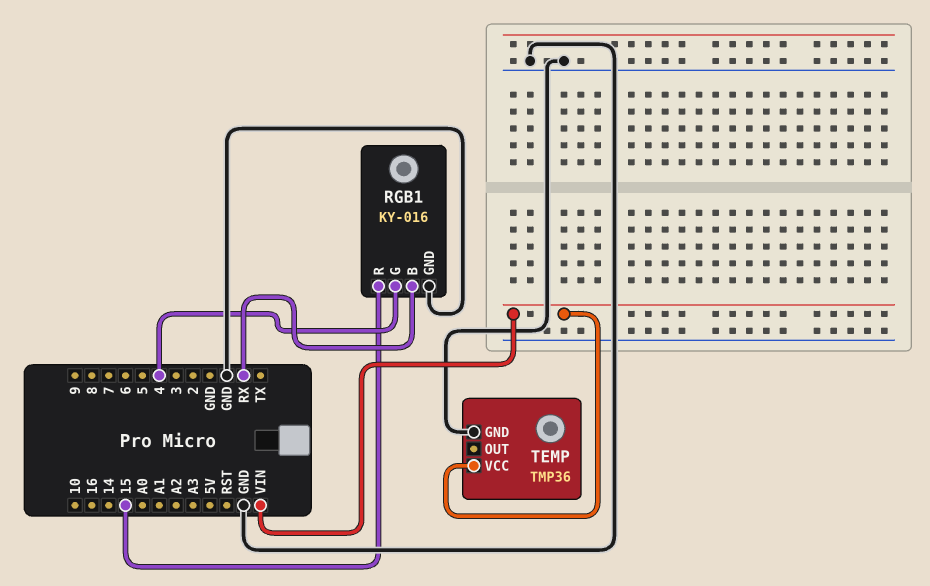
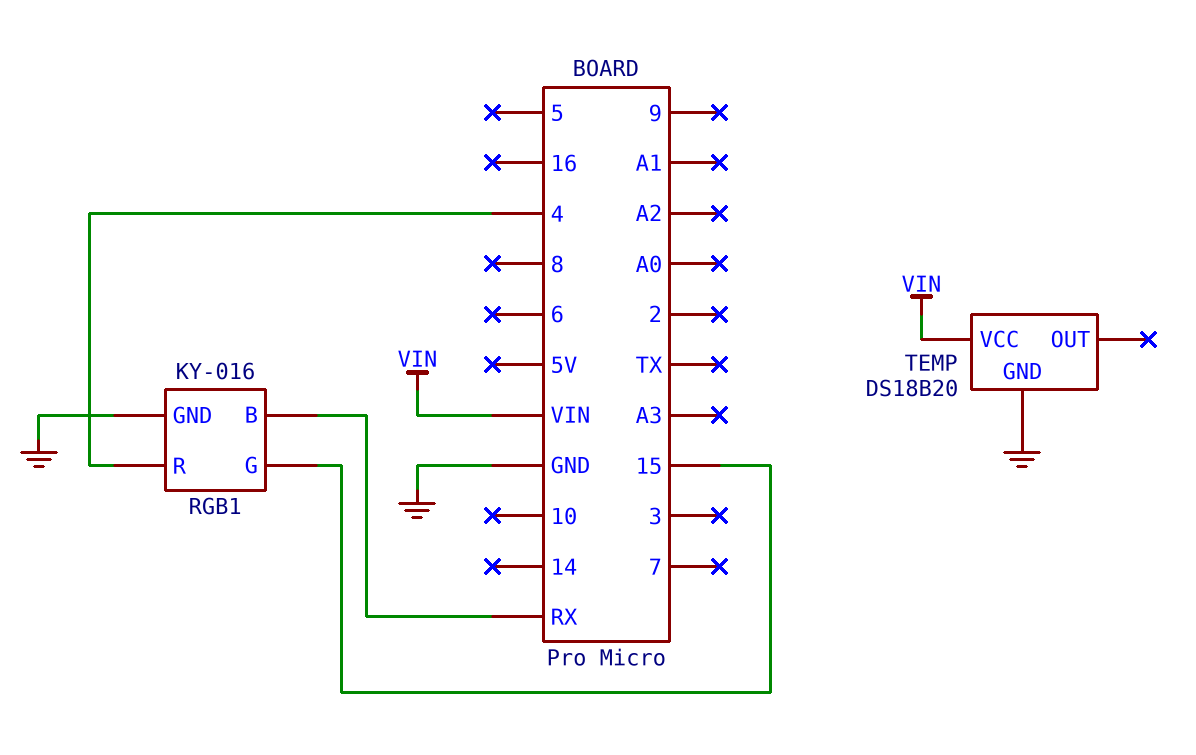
RGB1 pin G: 4 -> 15
RGB1 pin R: 15 -> 4
TEMP: TMP36 -> DS18B20

